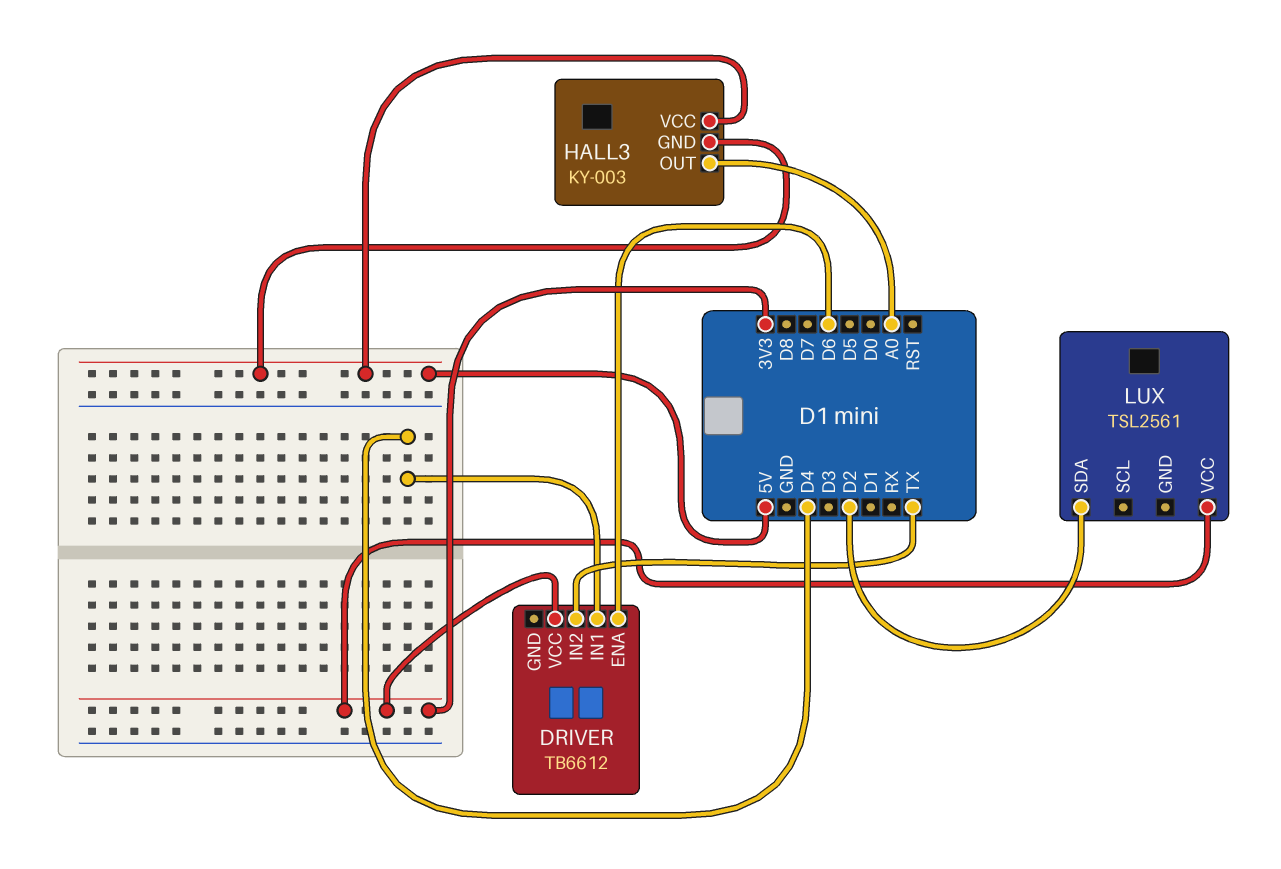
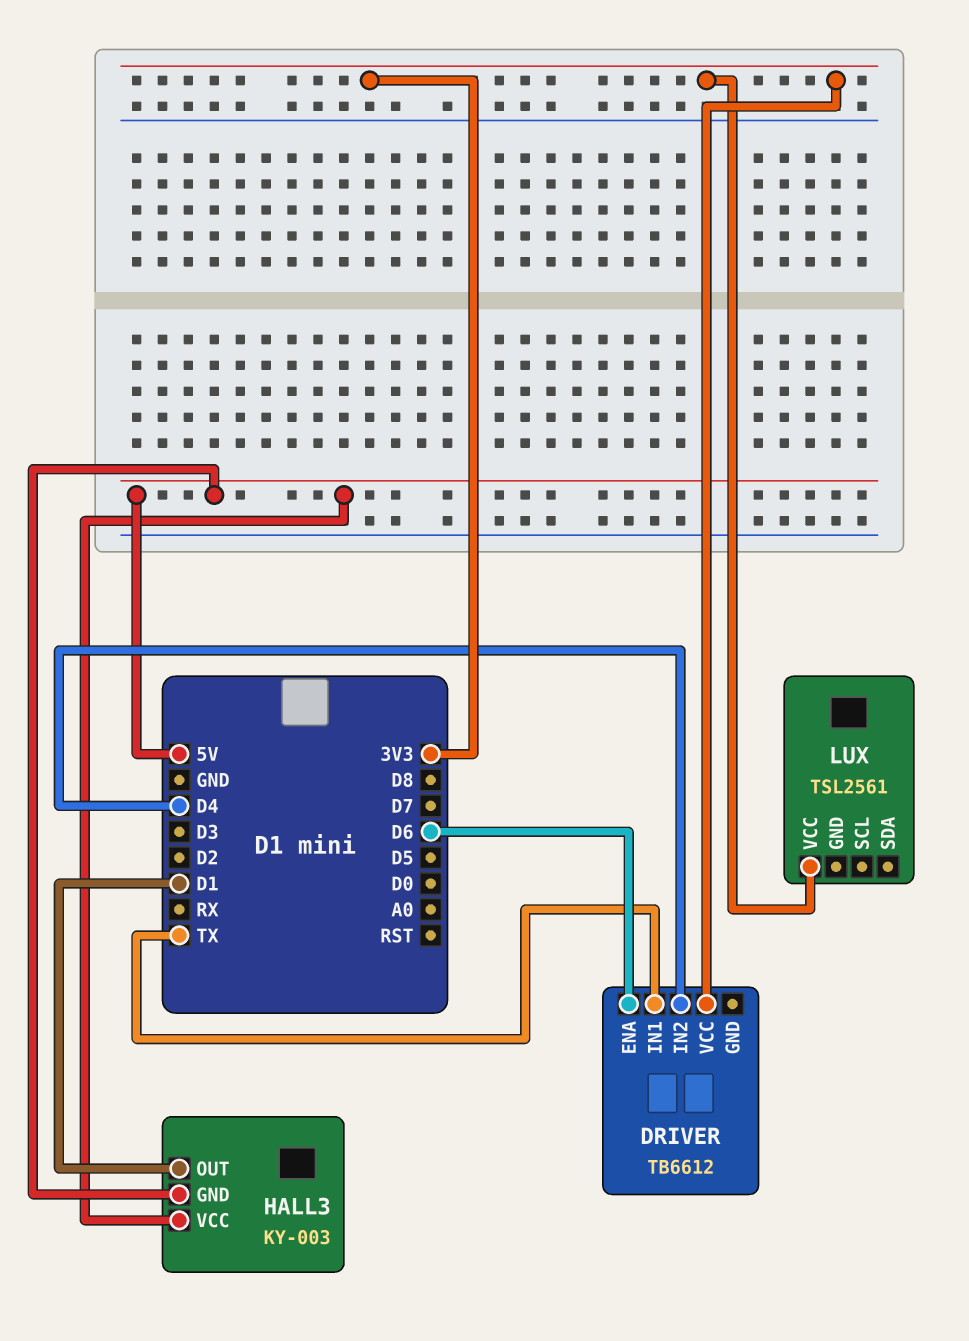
DRIVER pin IN1: D4 -> TX
DRIVER pin IN2: TX -> D4
HALL3 pin OUT: A0 -> D1
LUX pin SDA: D2 -> none

